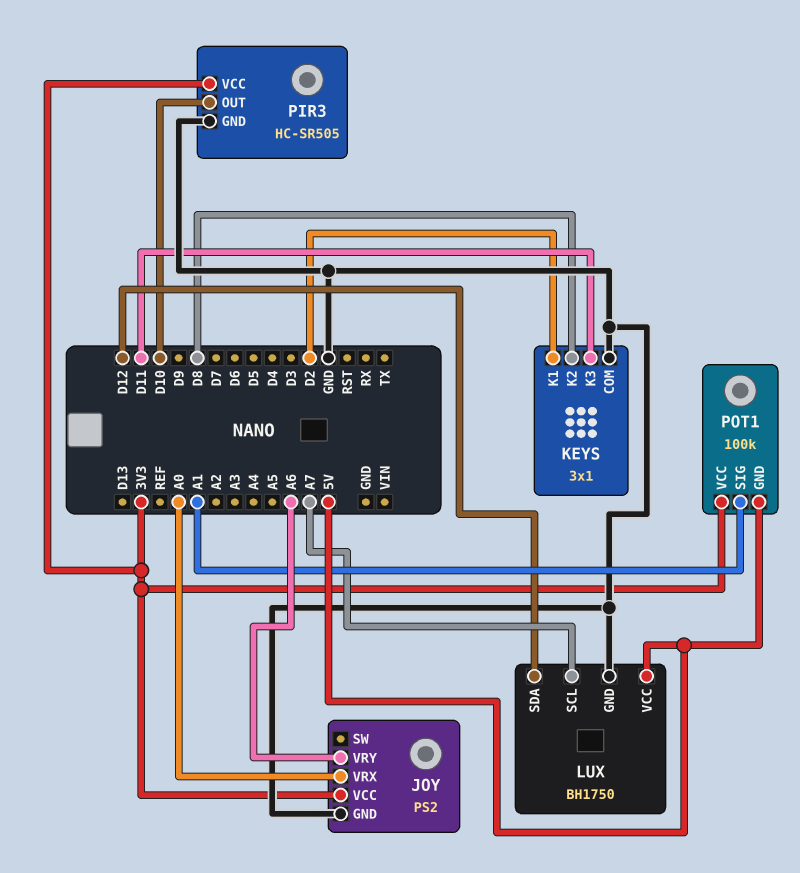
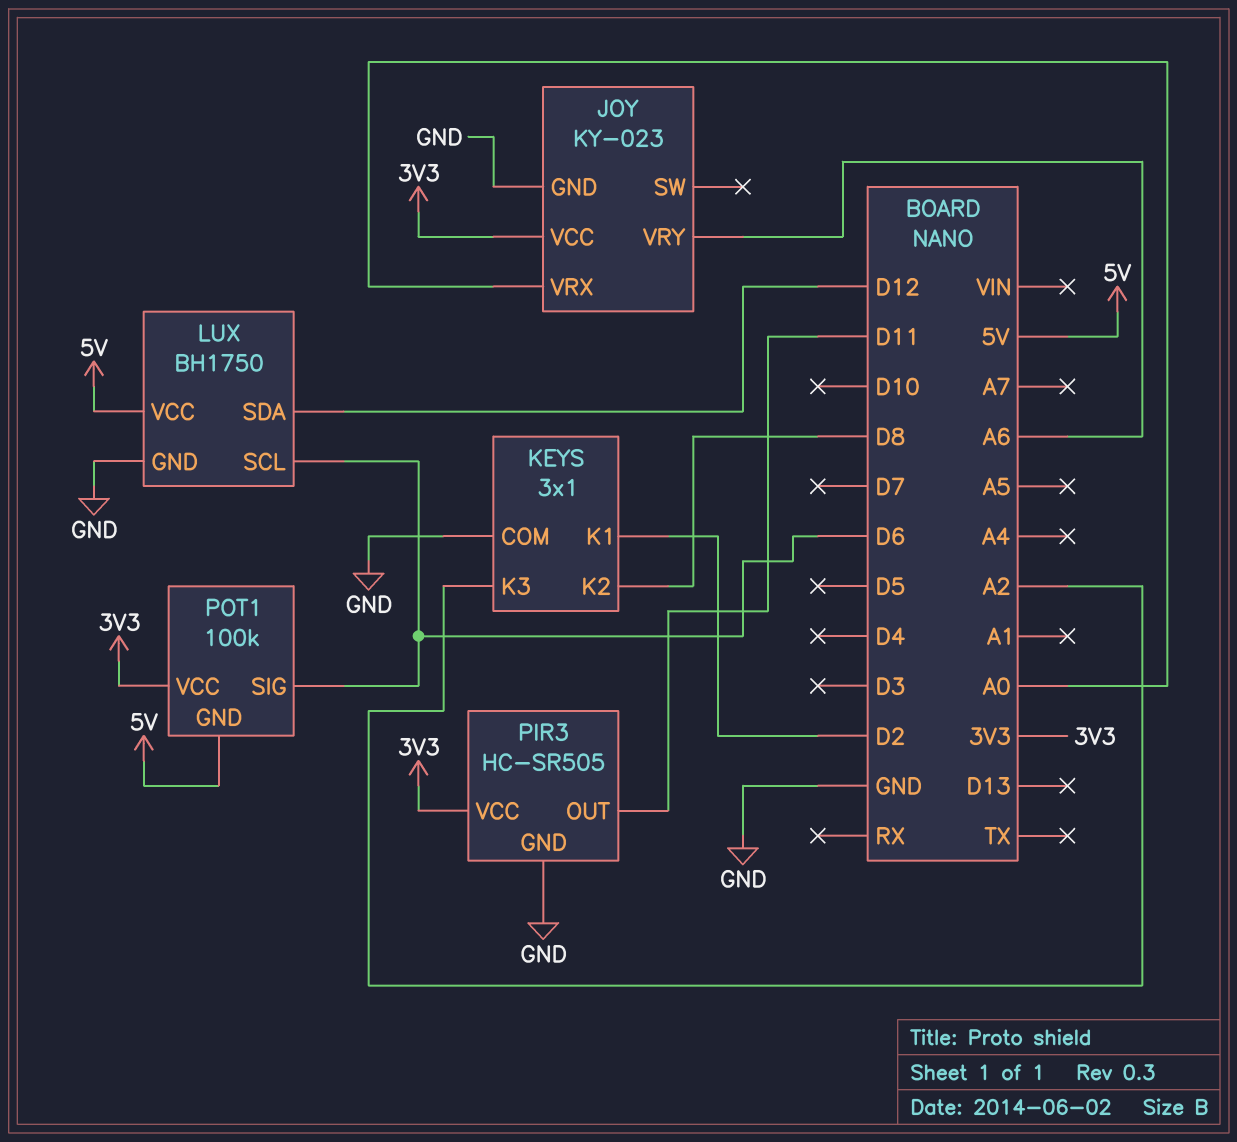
JOY: PS2 -> KY-023
KEYS pin K3: D11 -> A2
LUX pin SCL: A7 -> D6
PIR3 pin OUT: D10 -> D11
POT1 pin SIG: A1 -> D6

